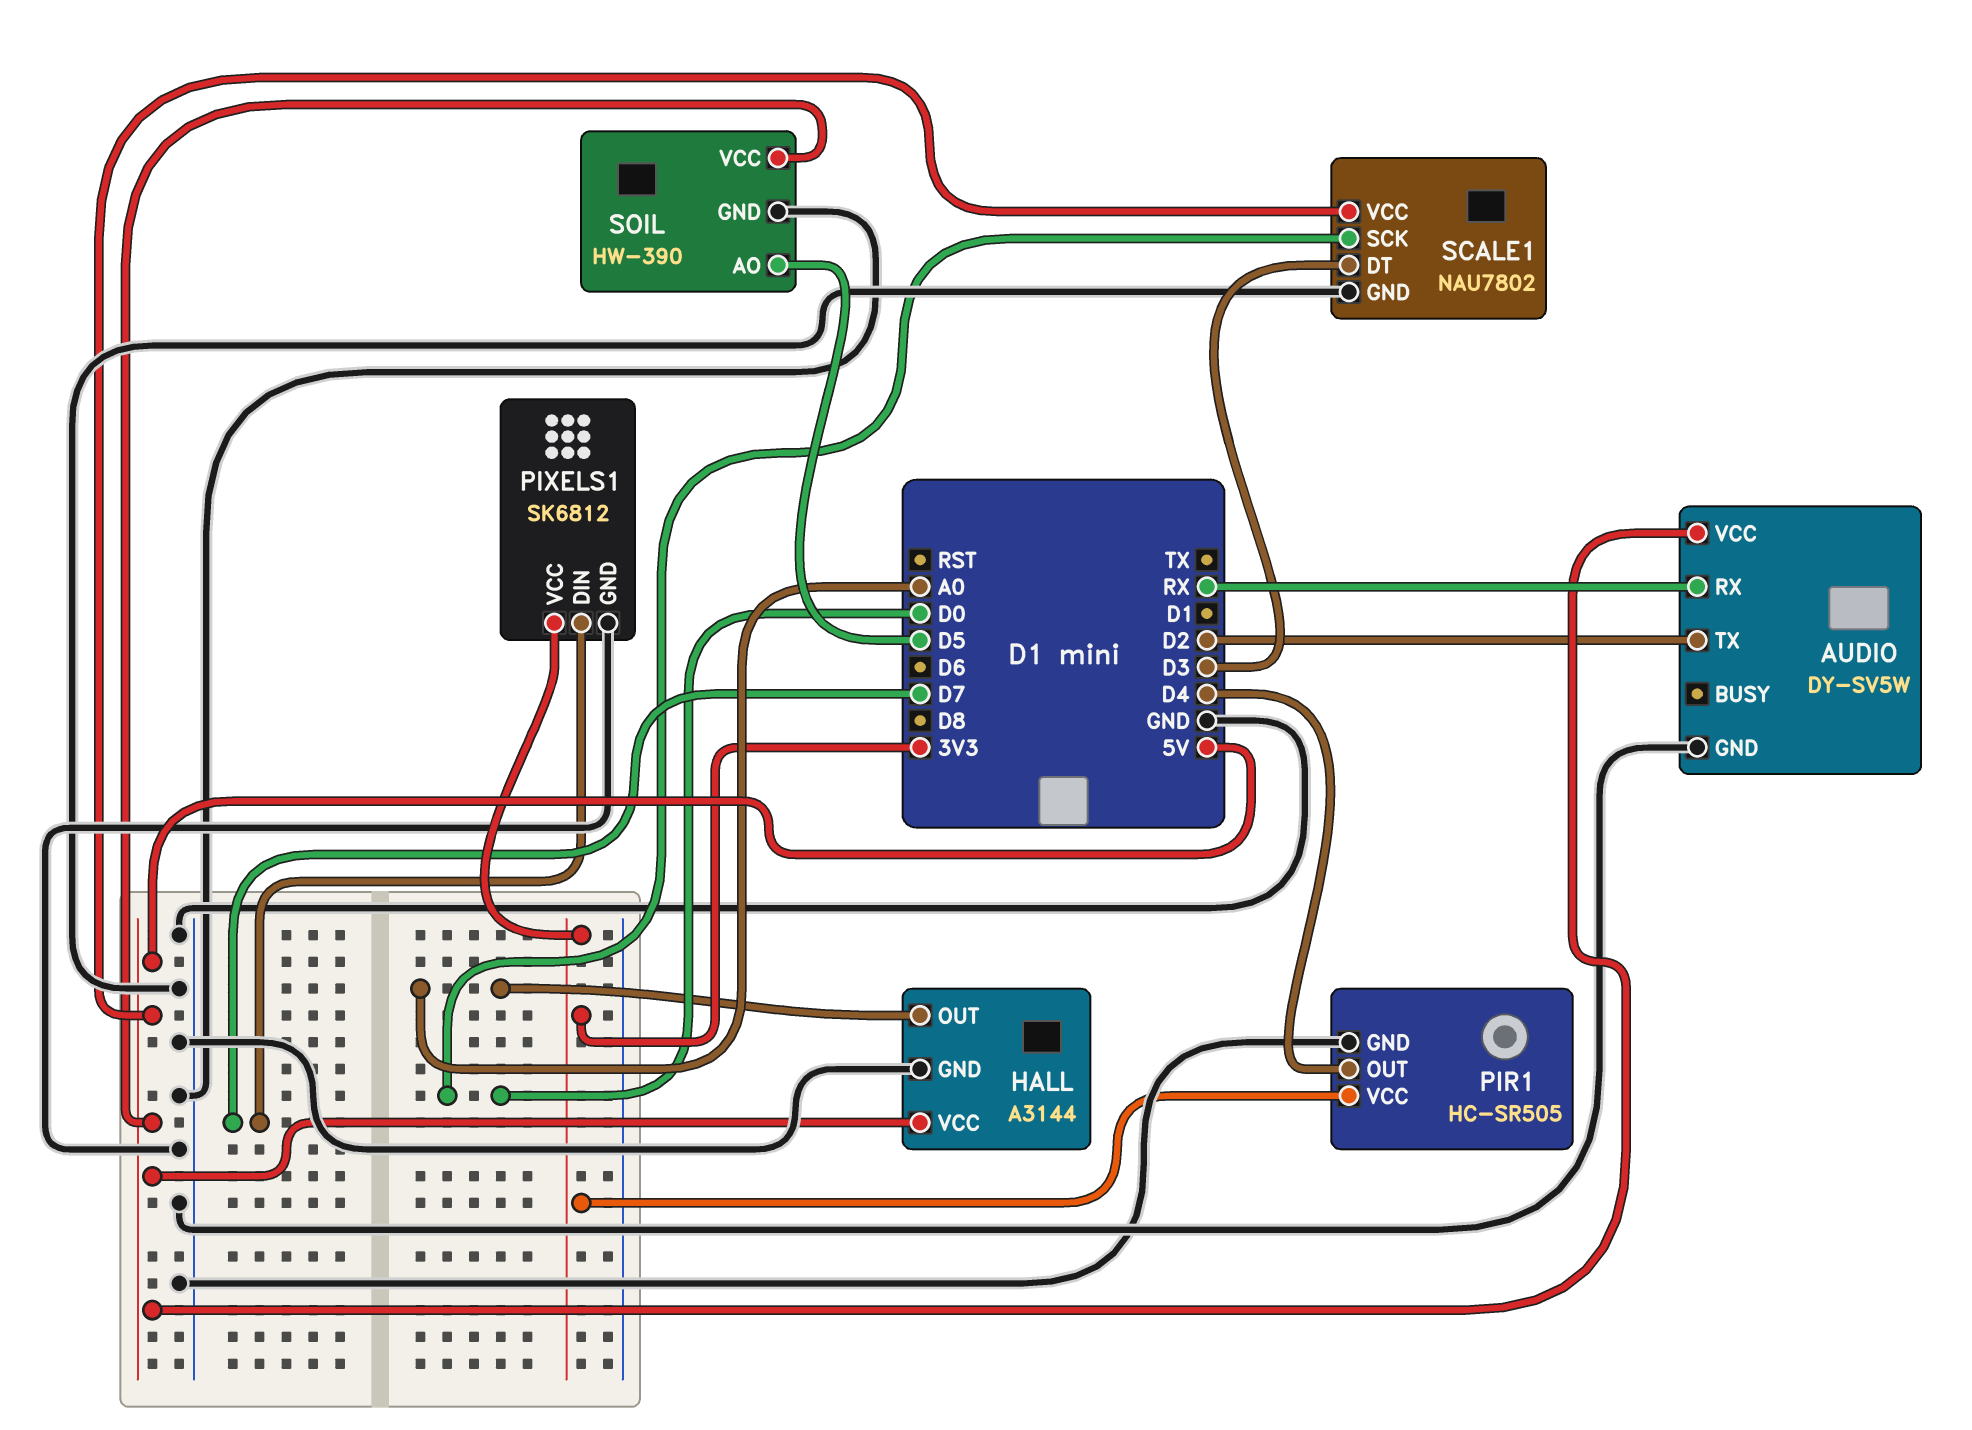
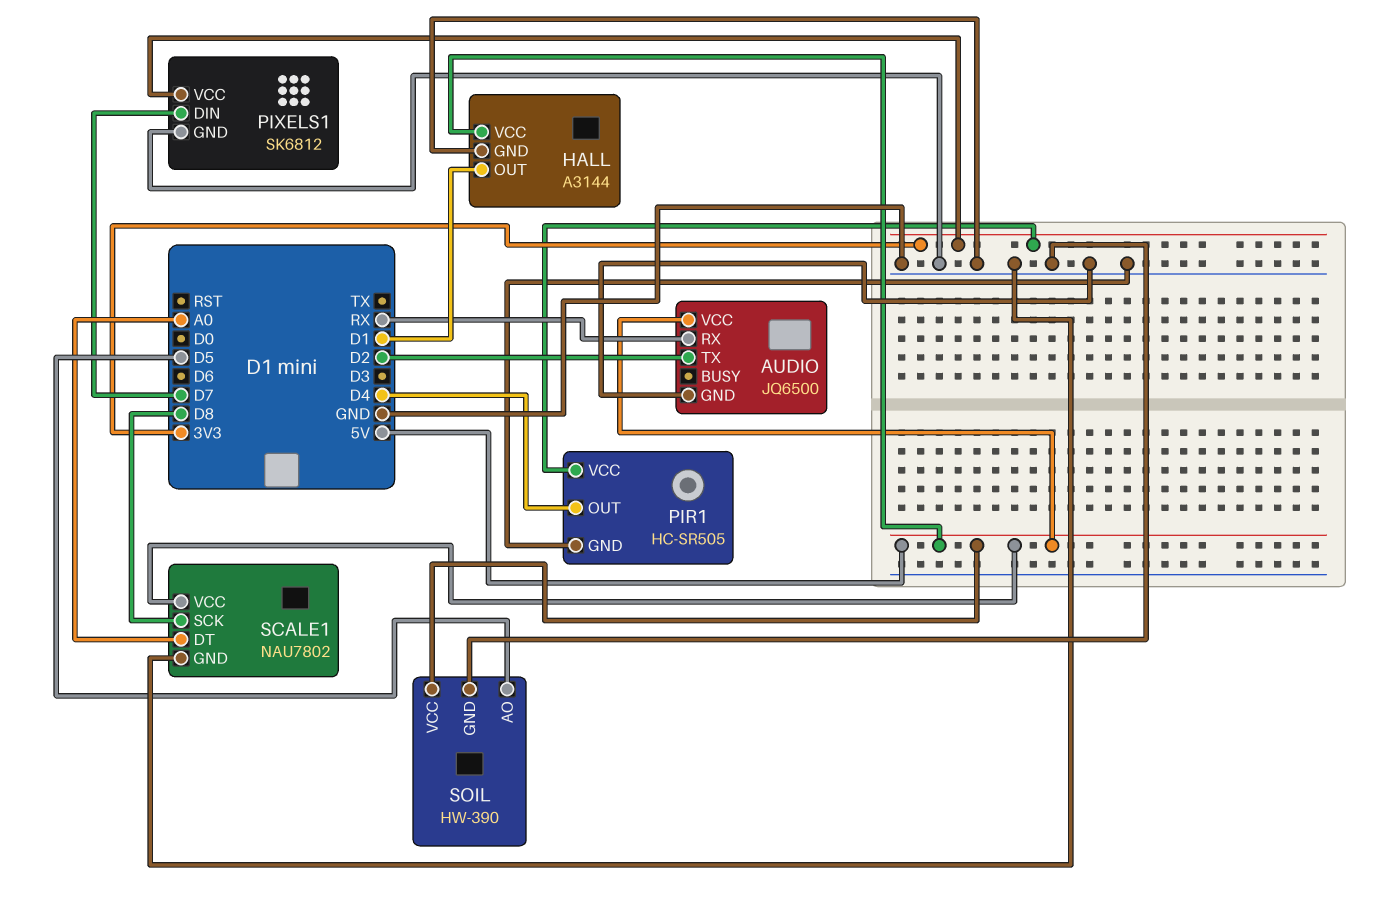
AUDIO: DY-SV5W -> JQ6500
HALL pin OUT: A0 -> D1
SCALE1 pin DT: D3 -> A0
SCALE1 pin SCK: D0 -> D8

